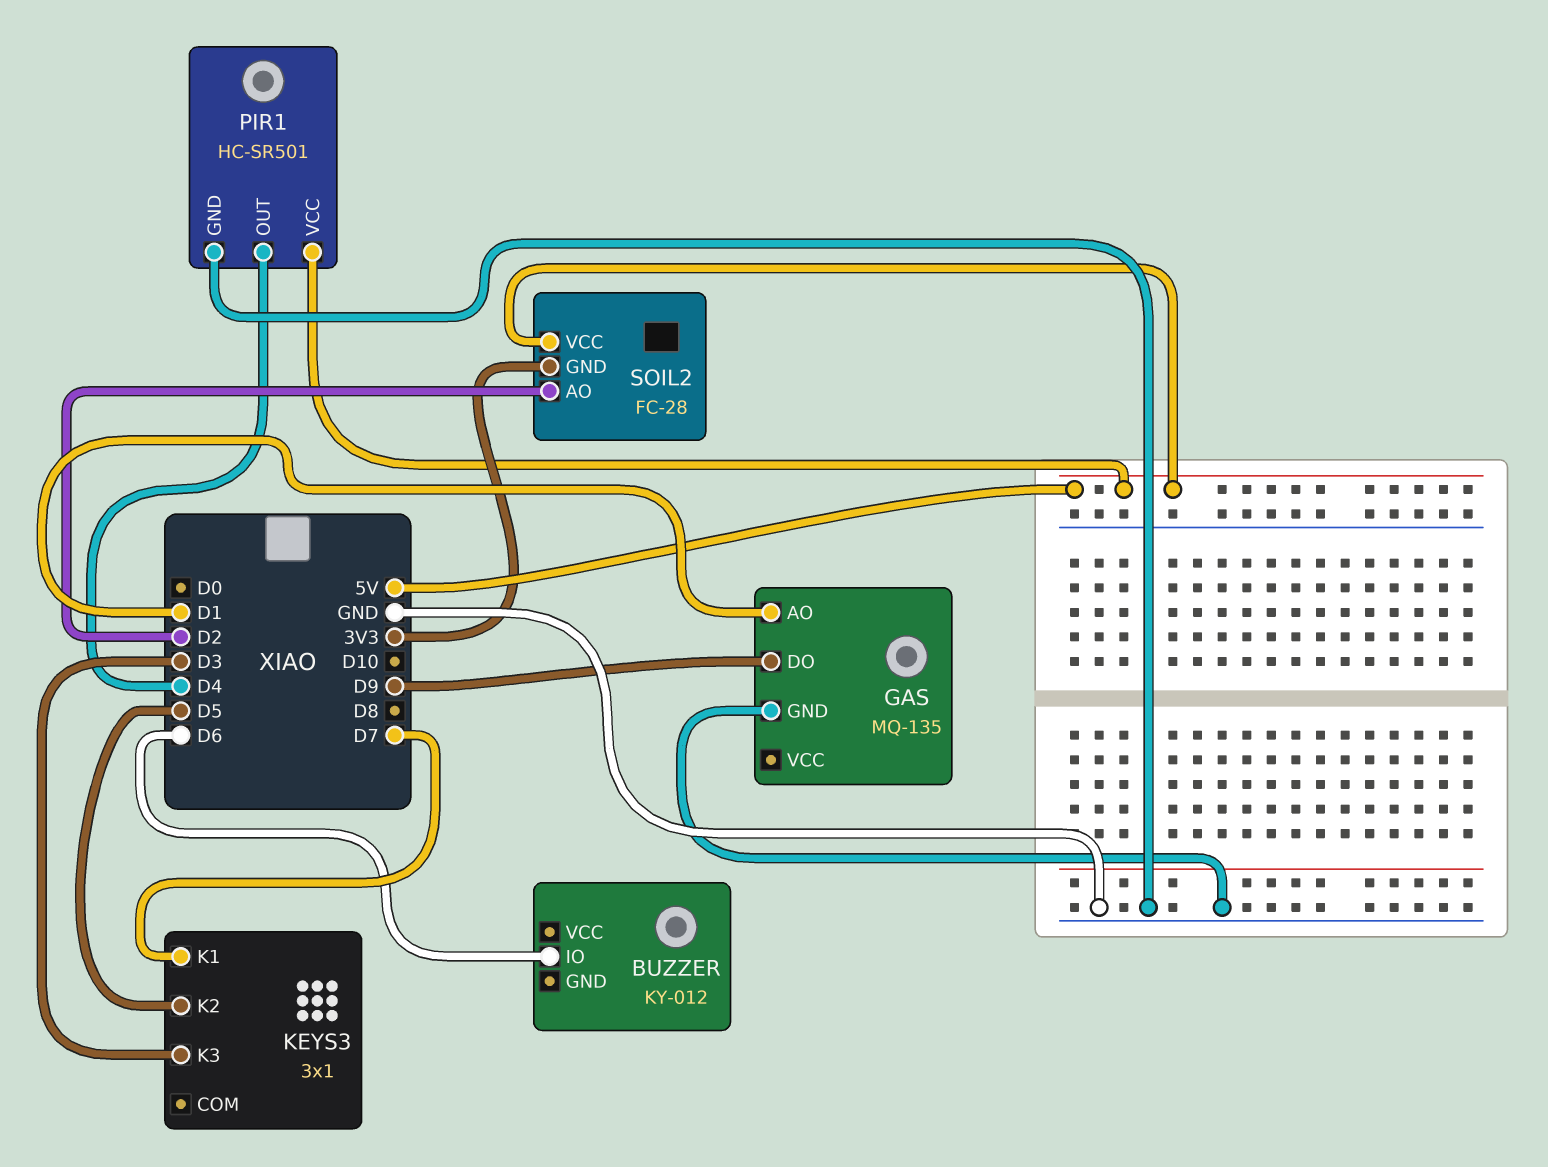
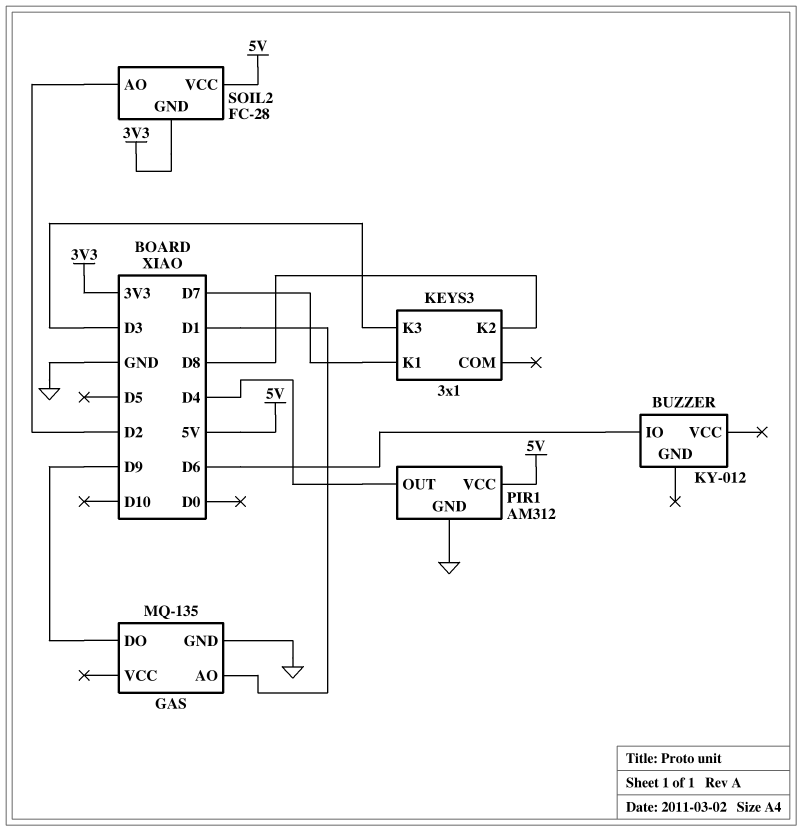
KEYS3 pin K2: D5 -> D8
PIR1: HC-SR501 -> AM312

